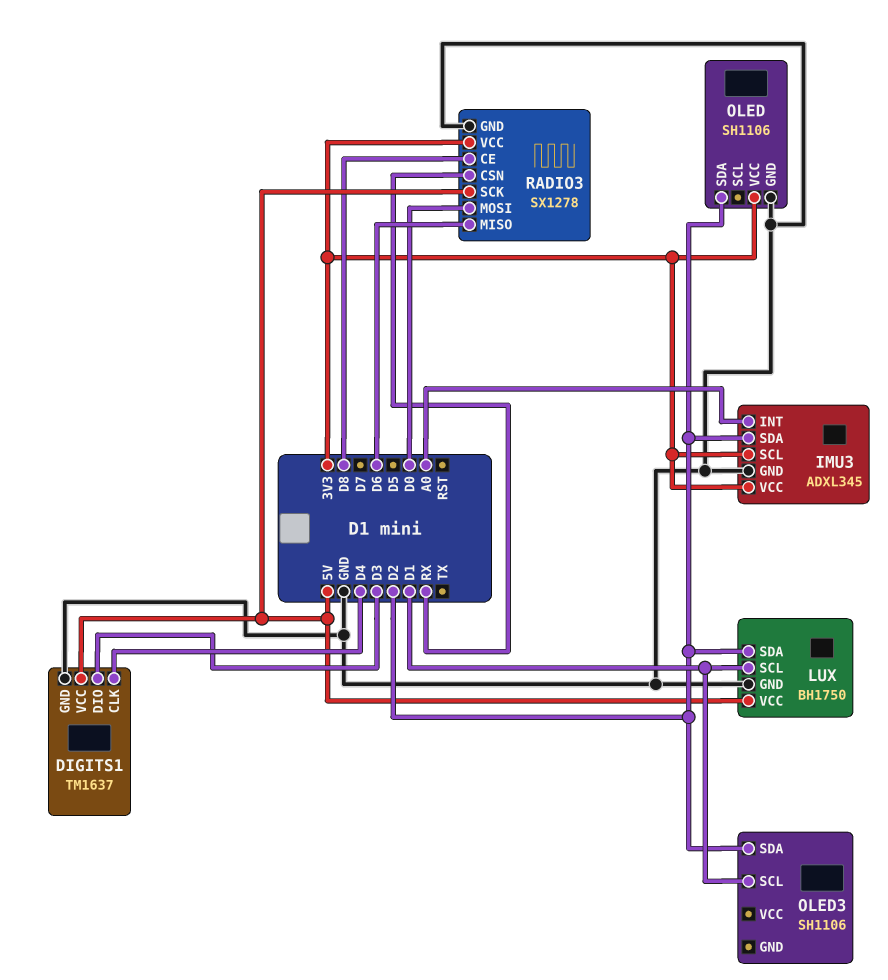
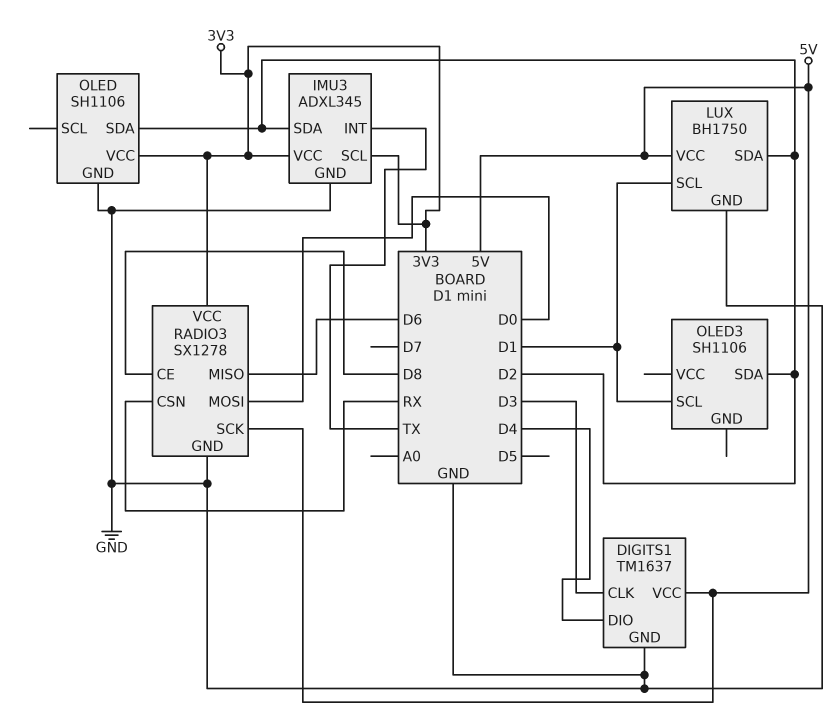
DIGITS1 pin CLK: D4 -> D3
DIGITS1 pin DIO: D3 -> D4
IMU3 pin INT: A0 -> TX

